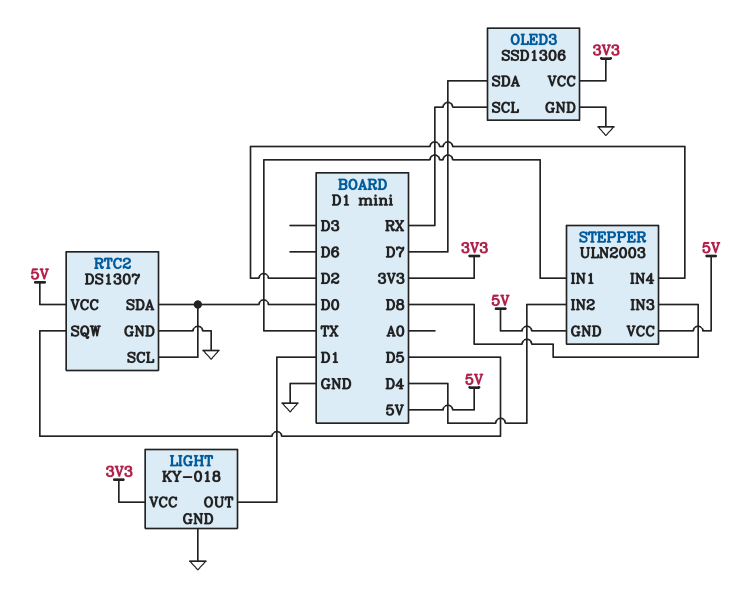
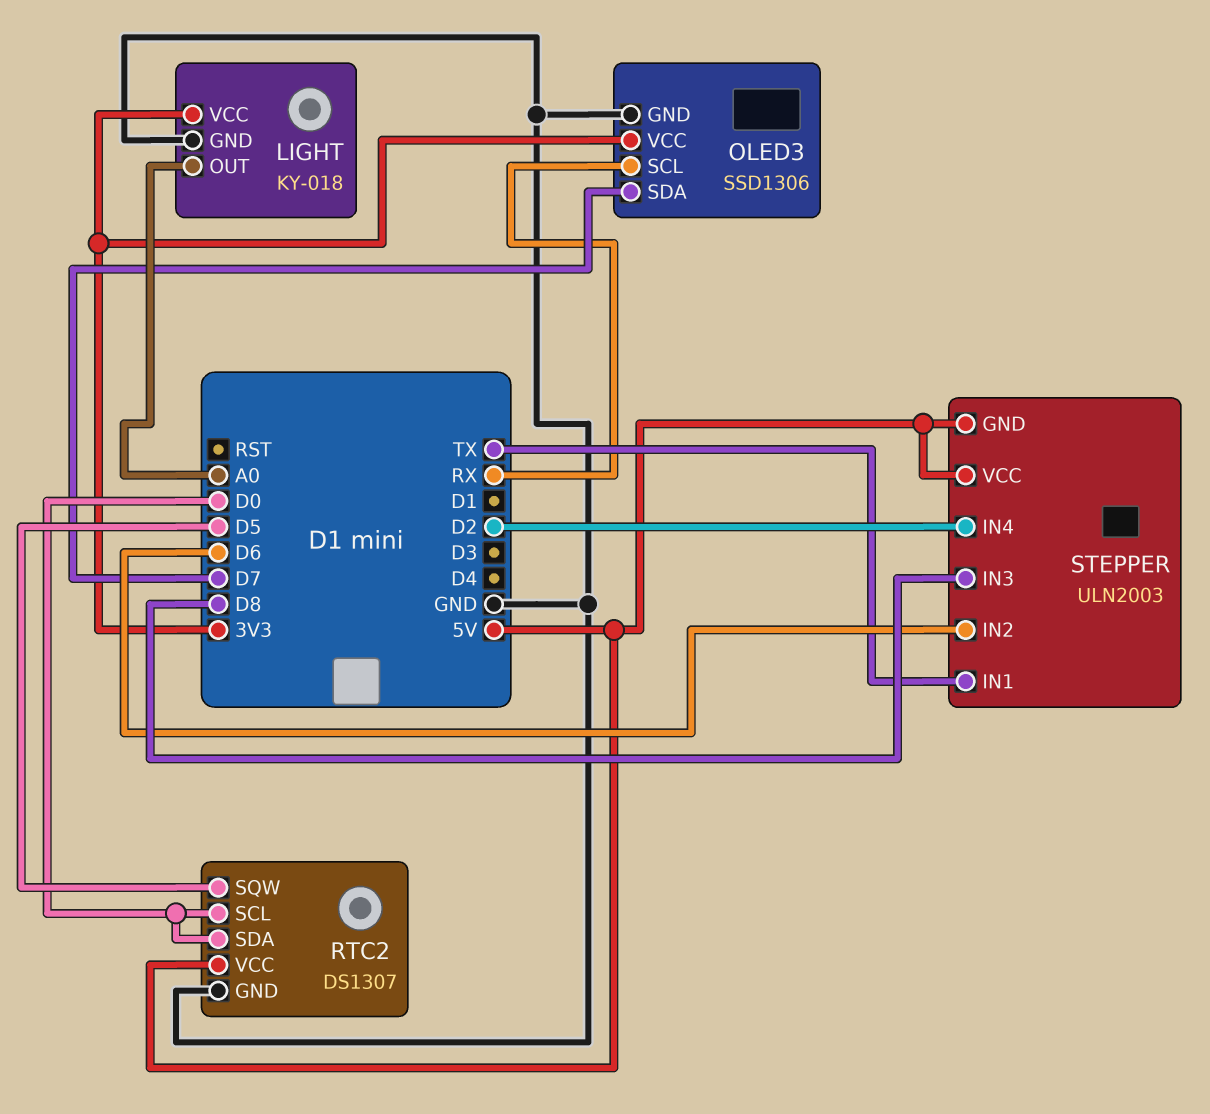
LIGHT pin OUT: D1 -> A0
STEPPER pin IN2: D4 -> D6

